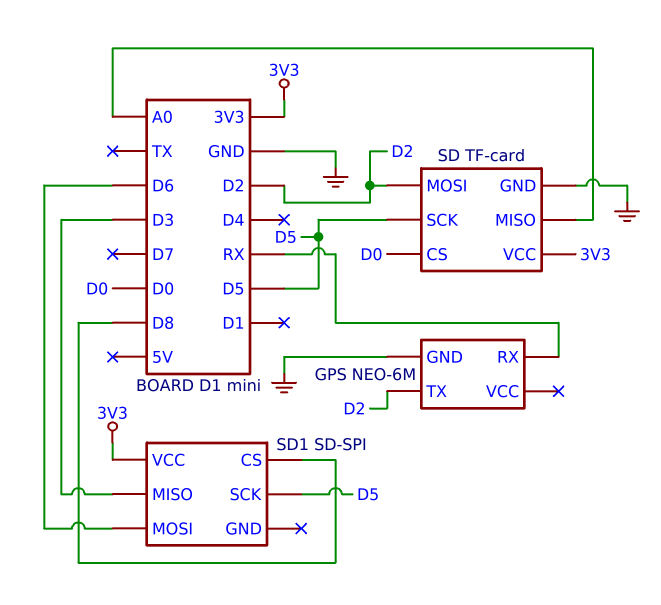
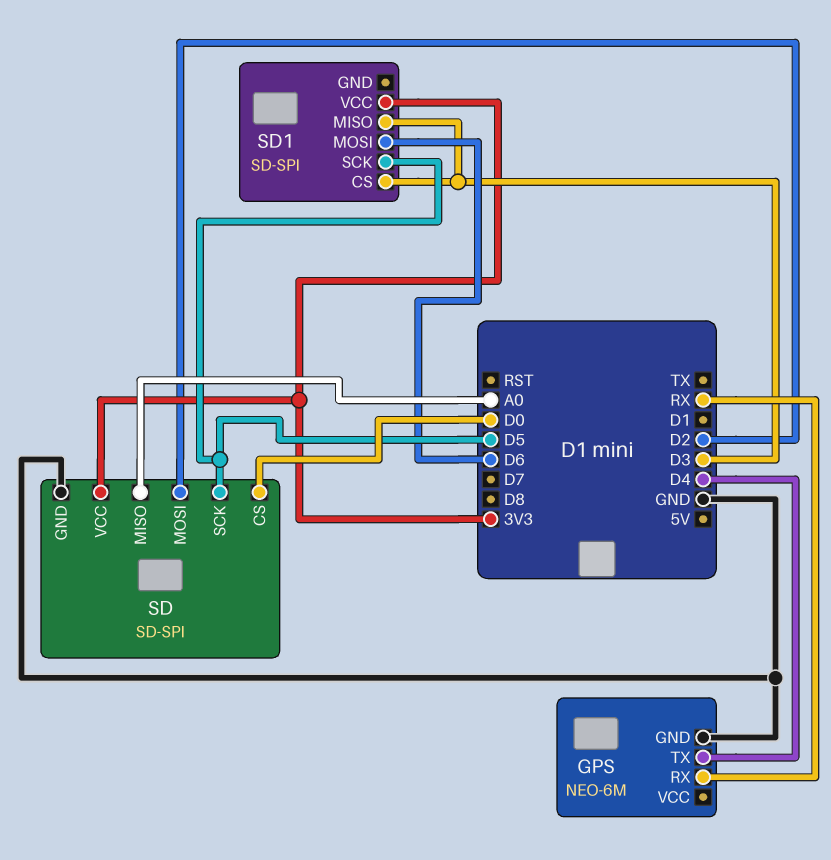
GPS pin TX: D2 -> D4
SD: TF-card -> SD-SPI
SD1 pin CS: D8 -> D3

